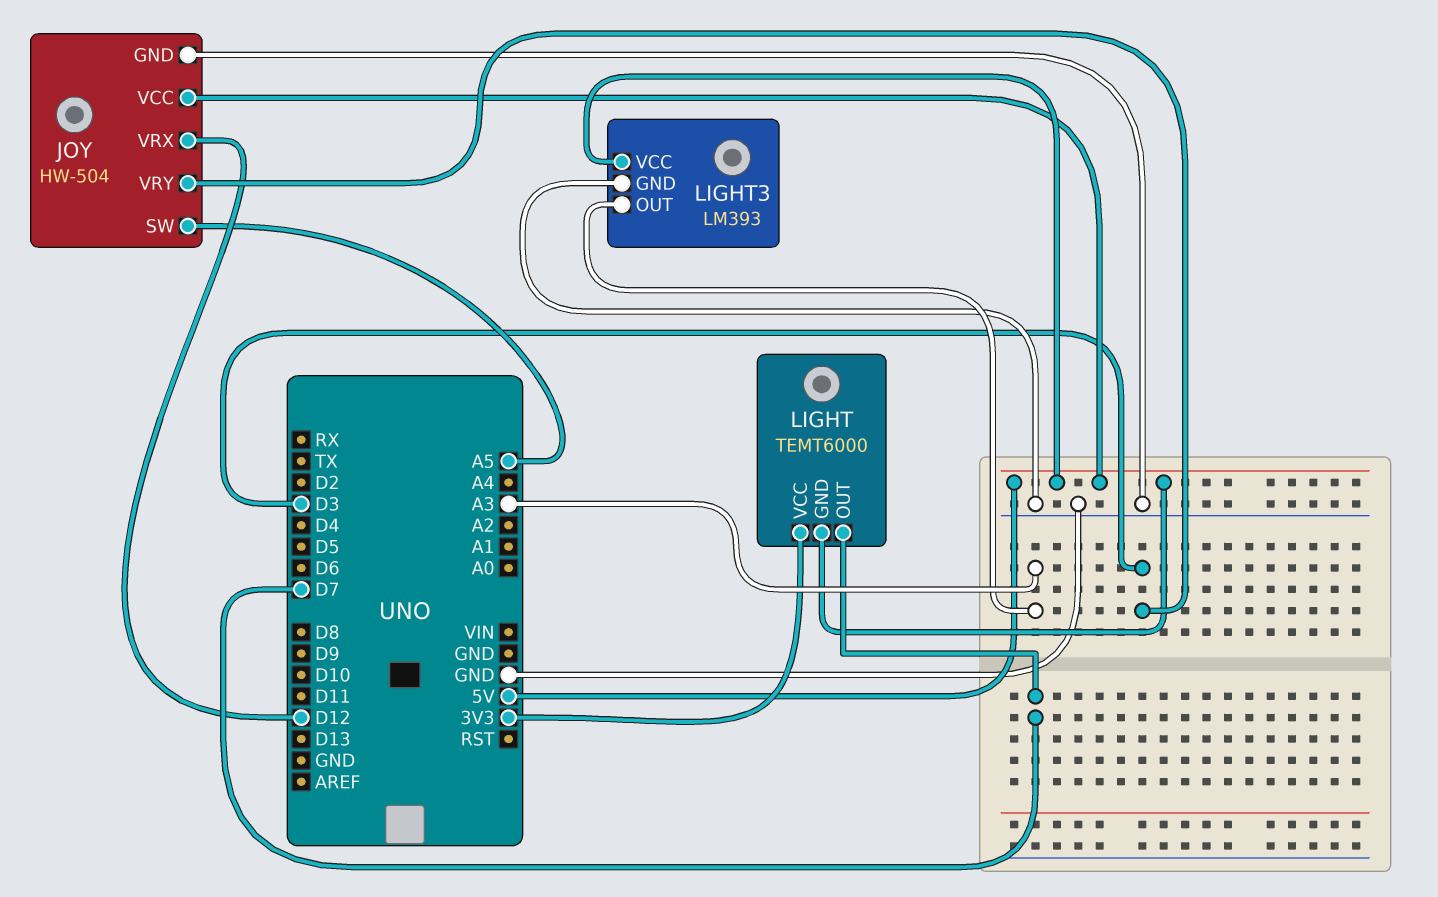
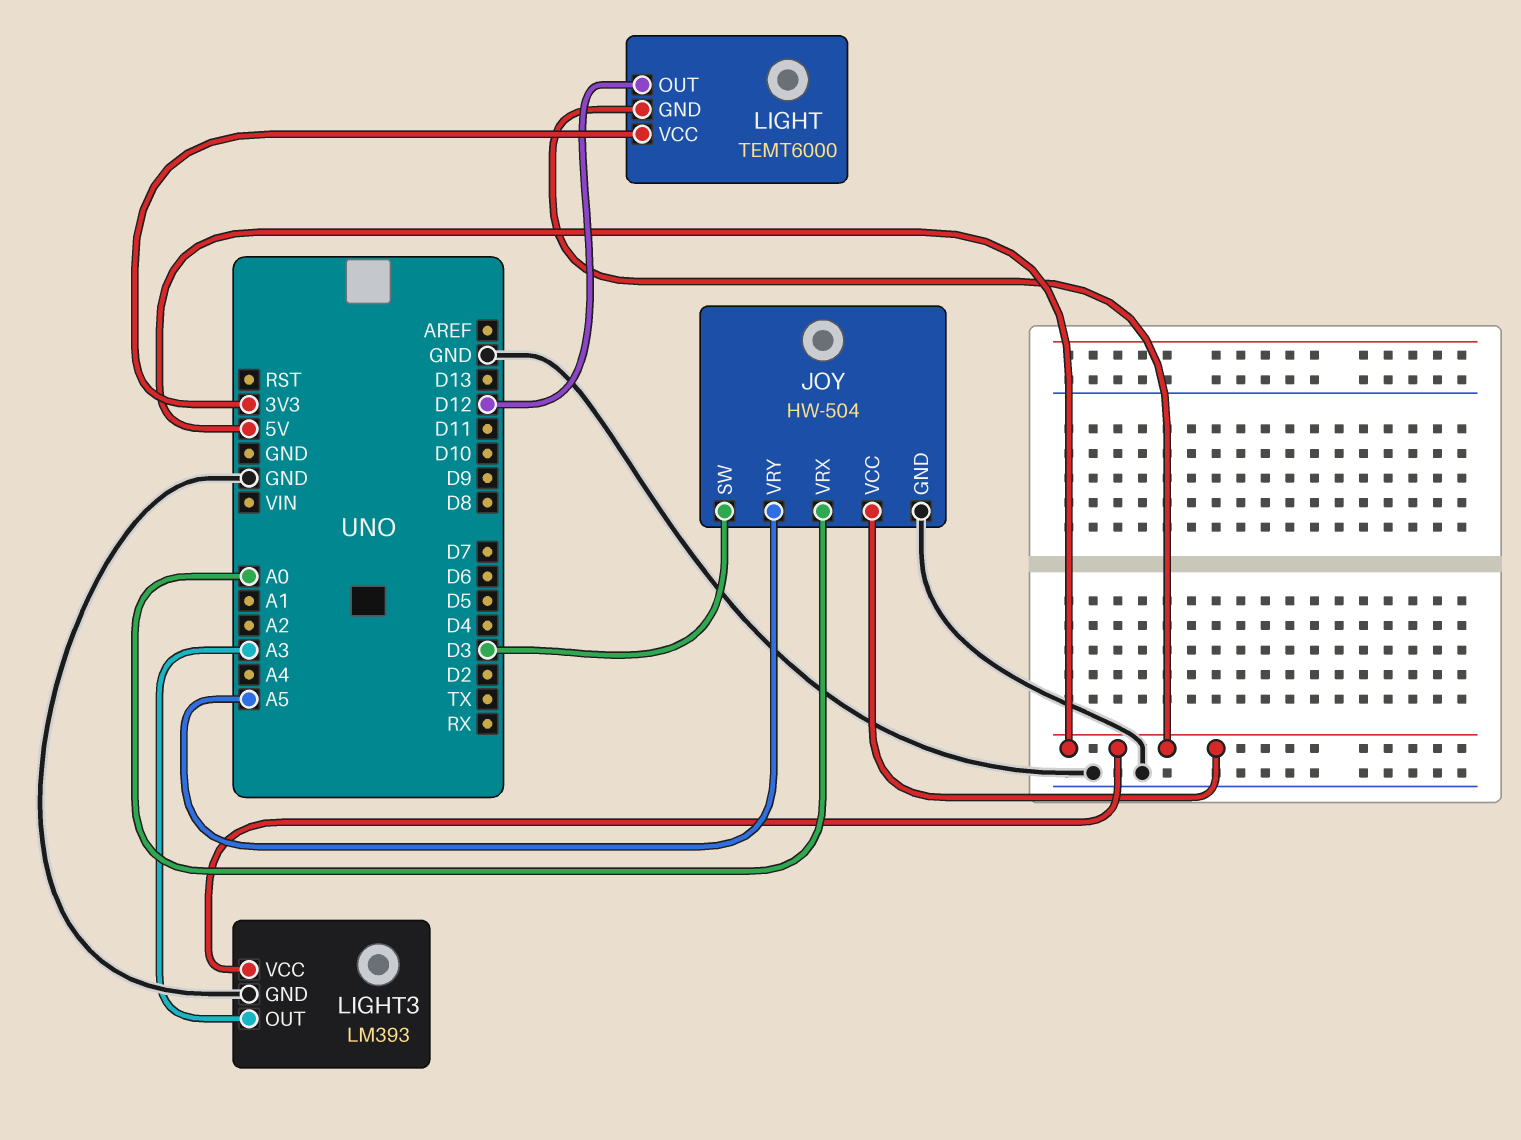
JOY pin SW: A5 -> D3
JOY pin VRX: D12 -> A0
JOY pin VRY: D3 -> A5
LIGHT pin OUT: D7 -> D12

